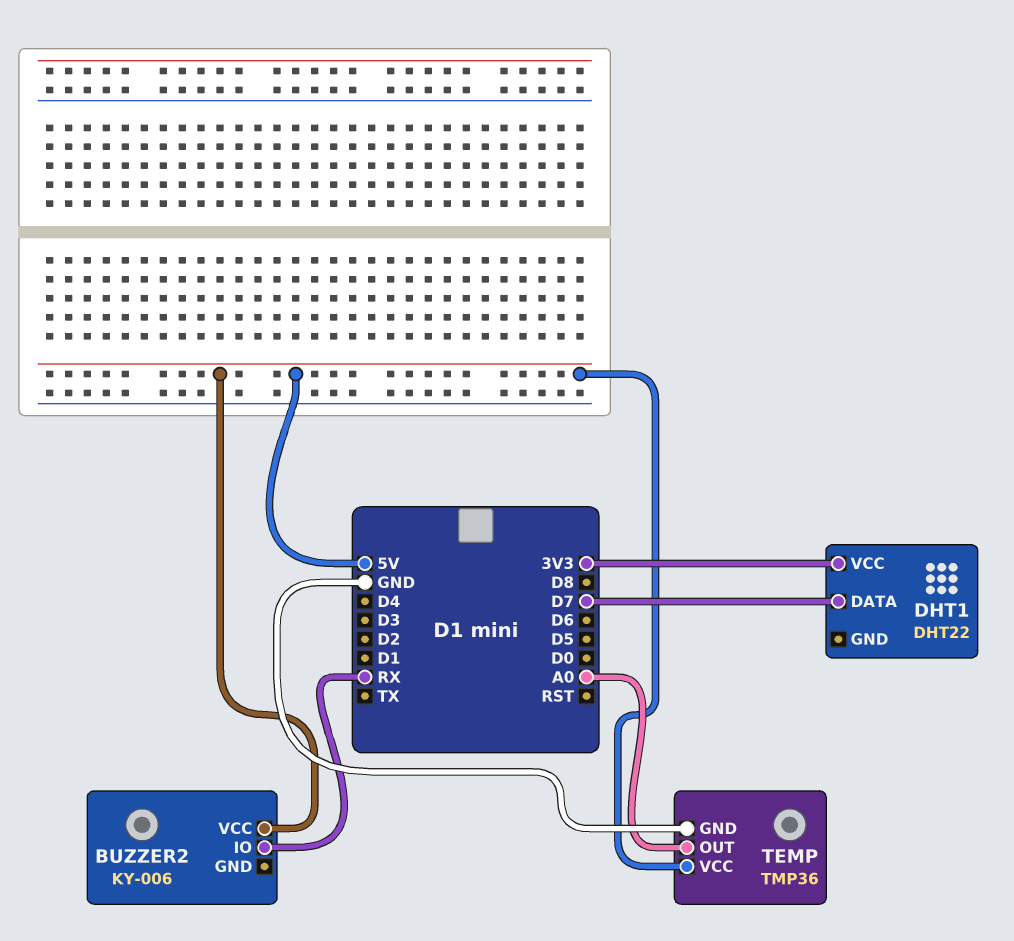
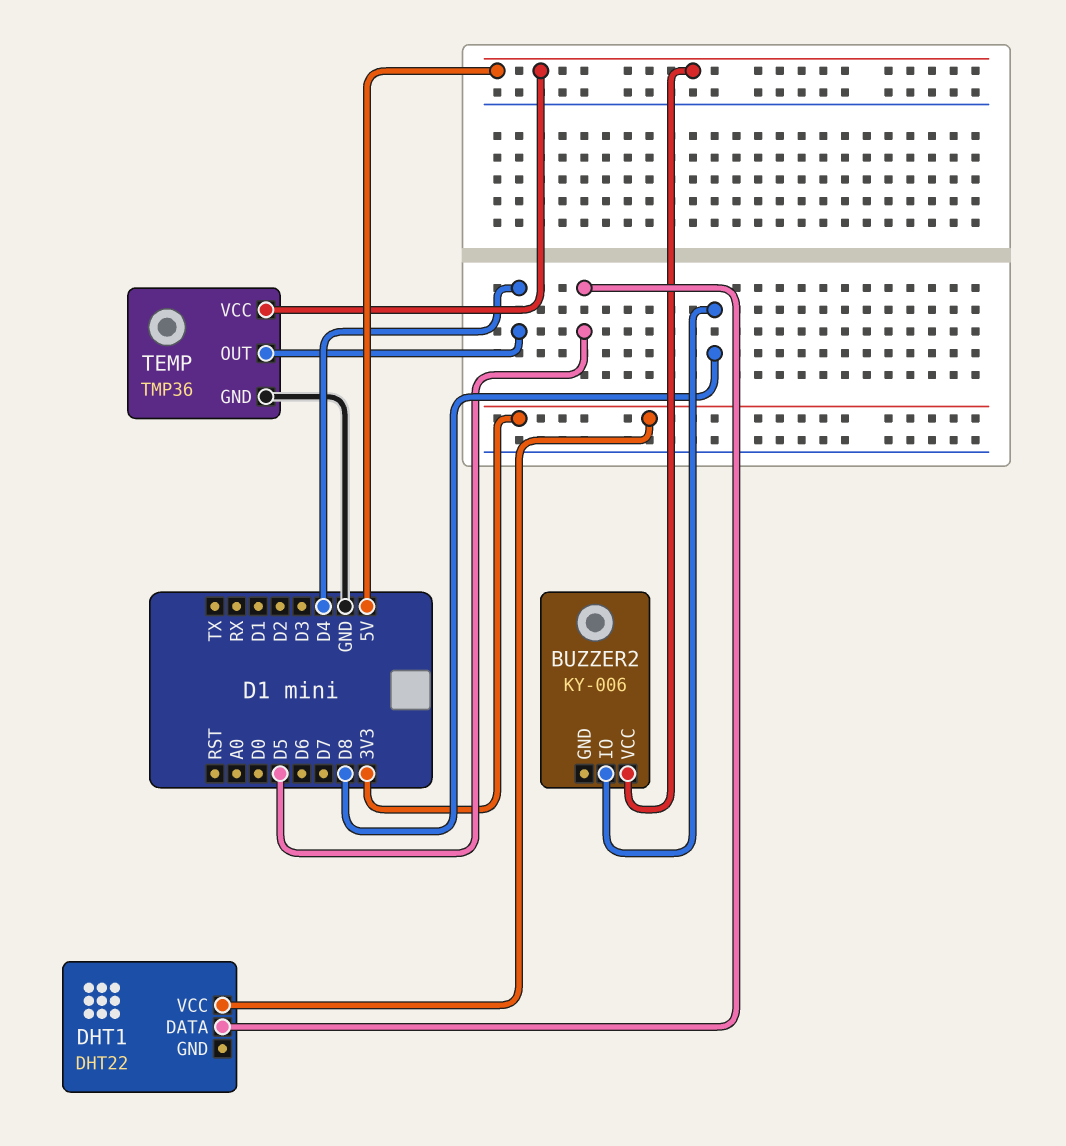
BUZZER2 pin IO: RX -> D8
DHT1 pin DATA: D7 -> D5
TEMP pin OUT: A0 -> D4

